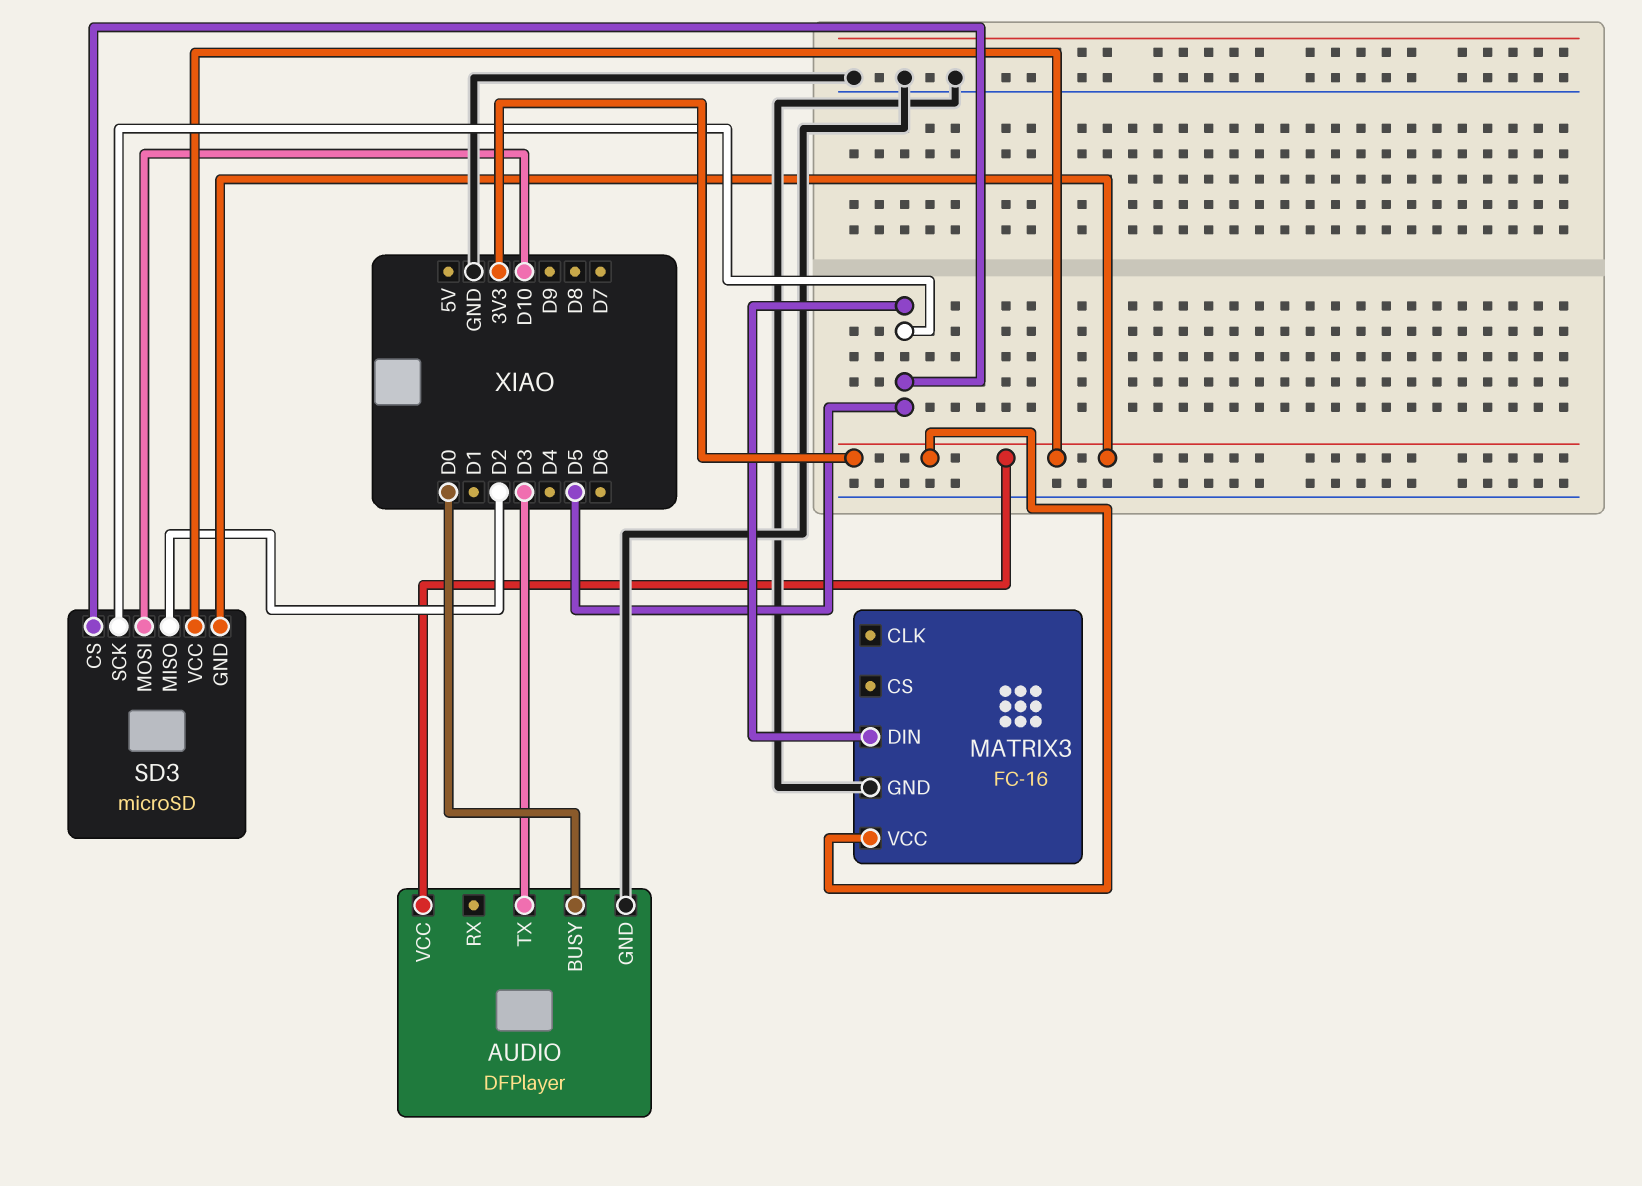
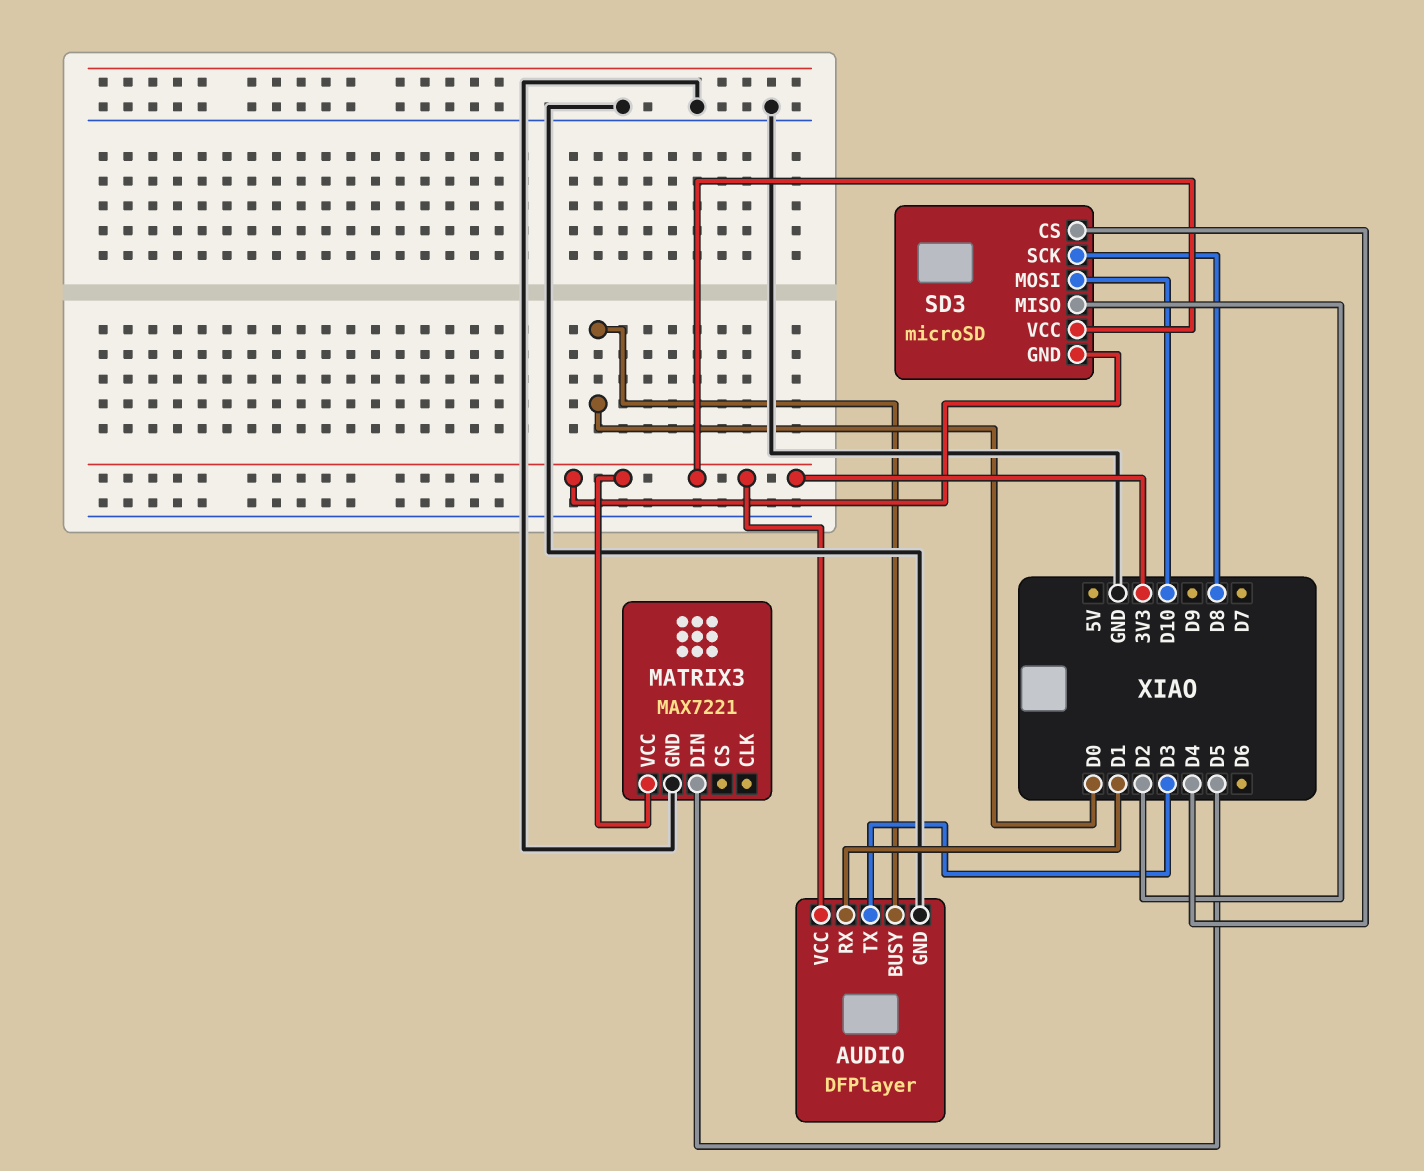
AUDIO pin RX: none -> D1
MATRIX3: FC-16 -> MAX7221
SD3 pin CS: D5 -> D4
SD3 pin SCK: D5 -> D8

